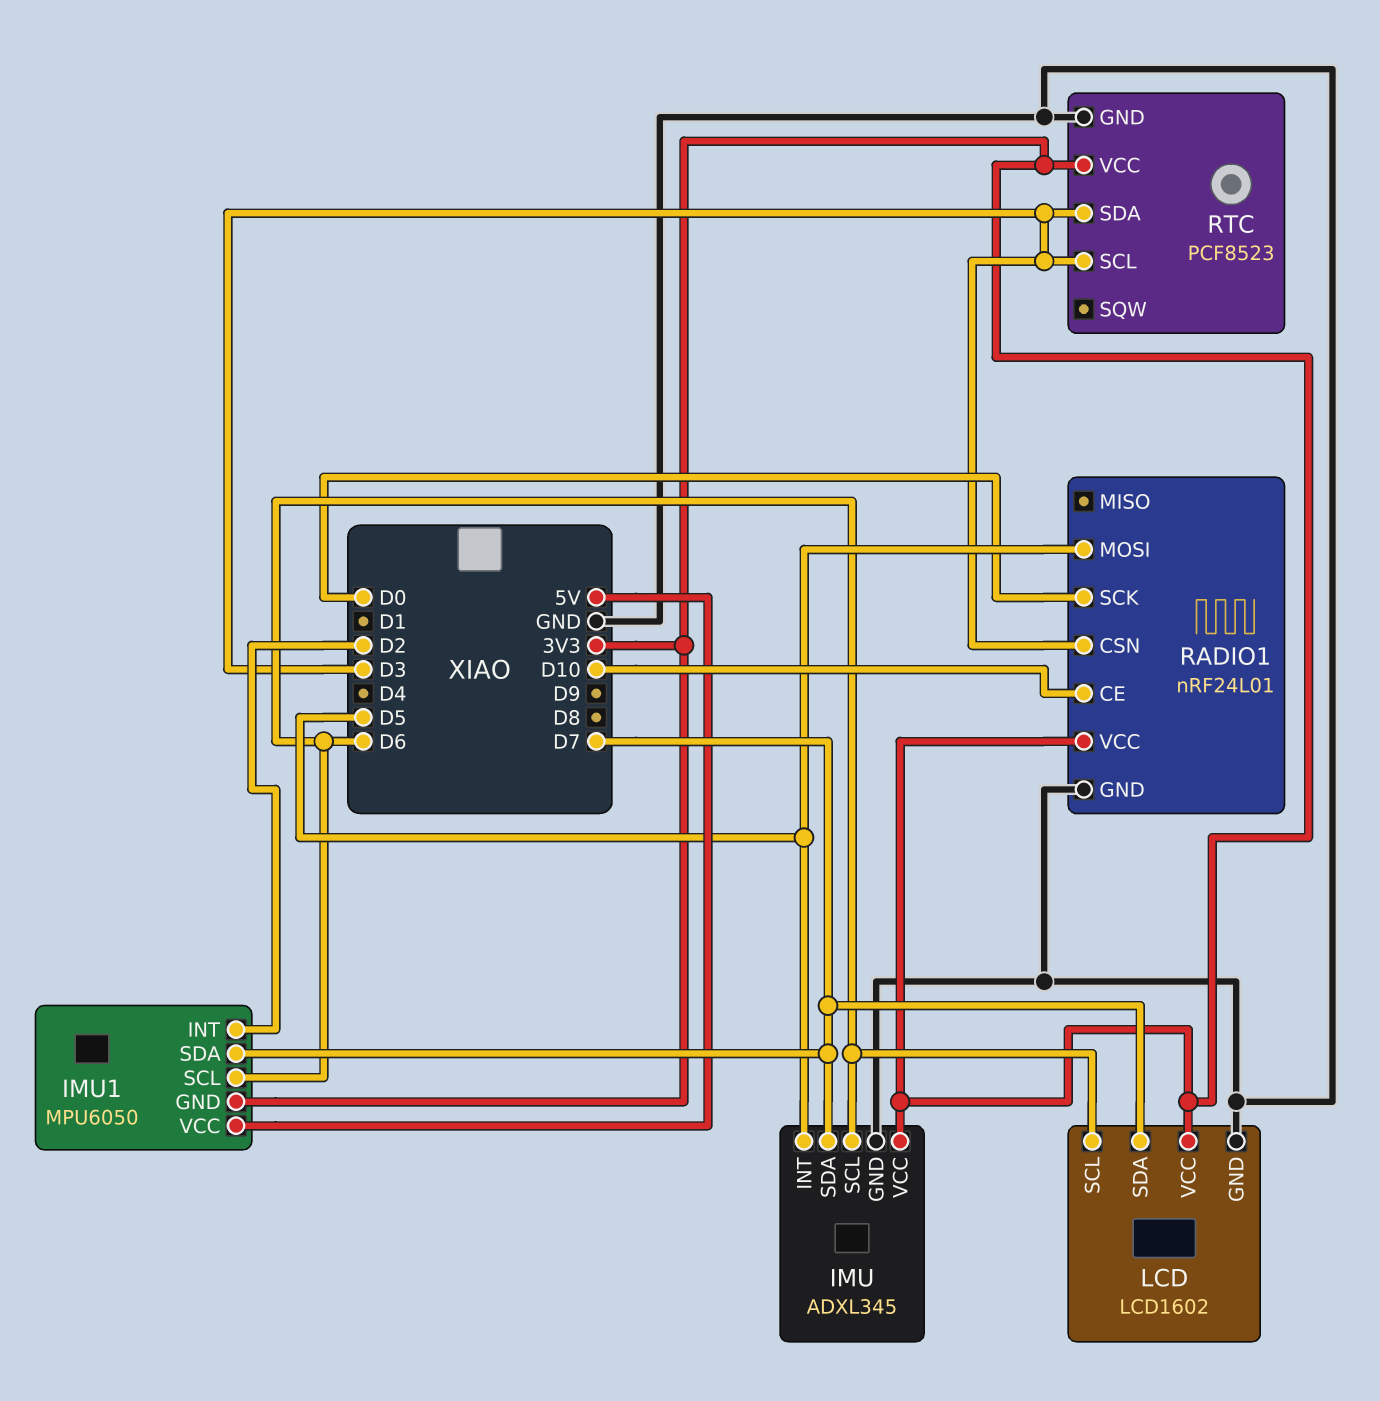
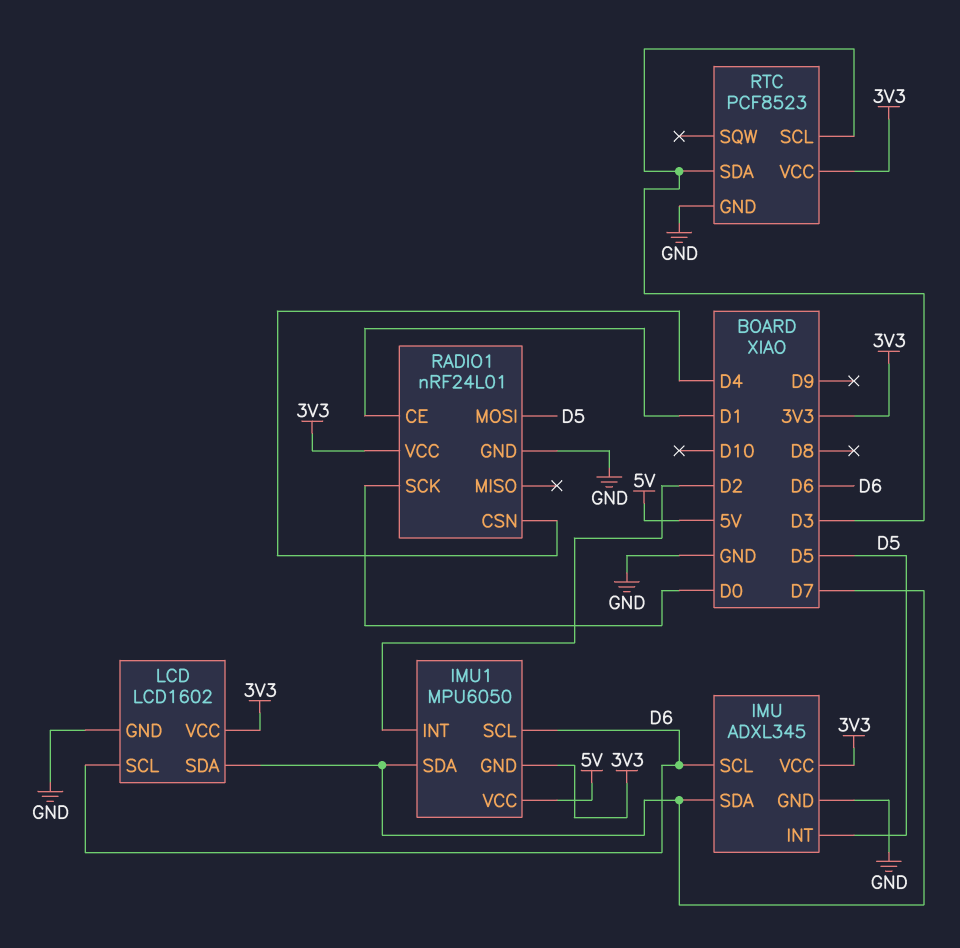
RADIO1 pin CE: D10 -> D1
RADIO1 pin CSN: D3 -> D4

